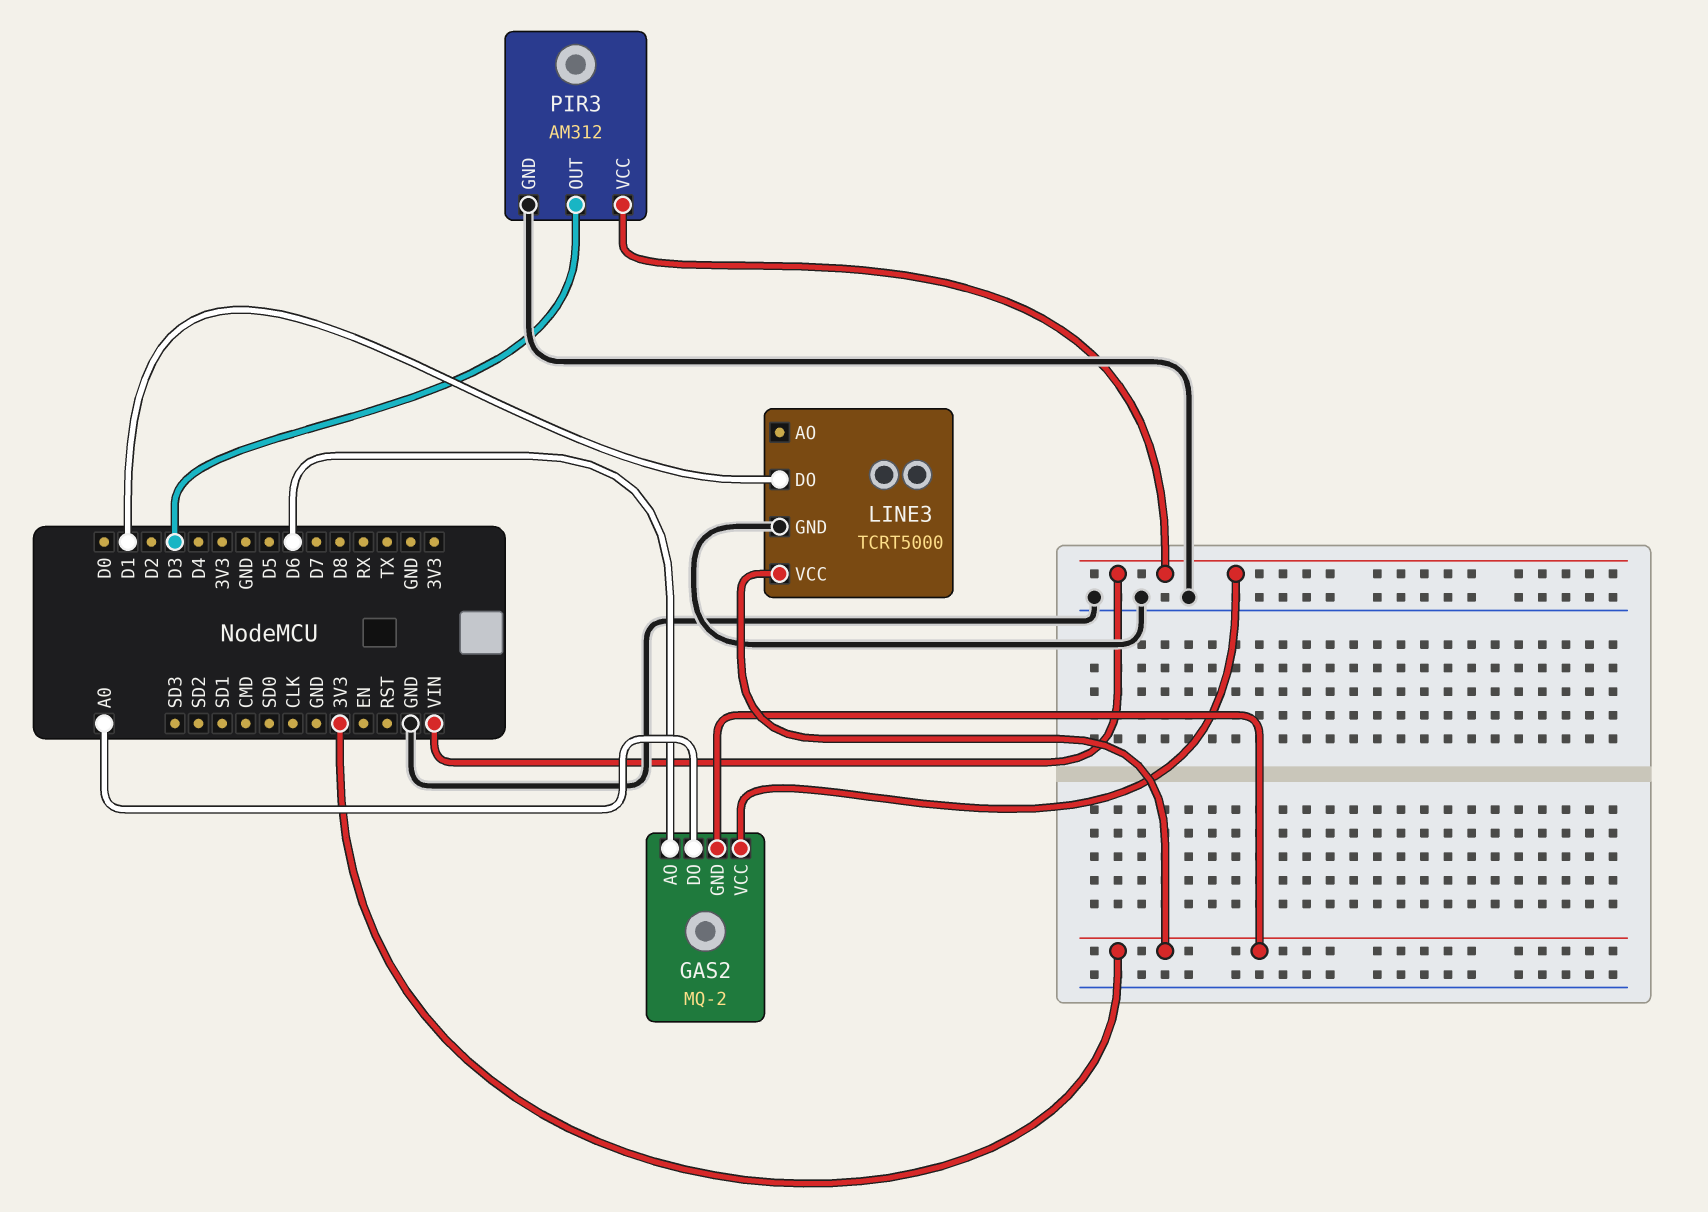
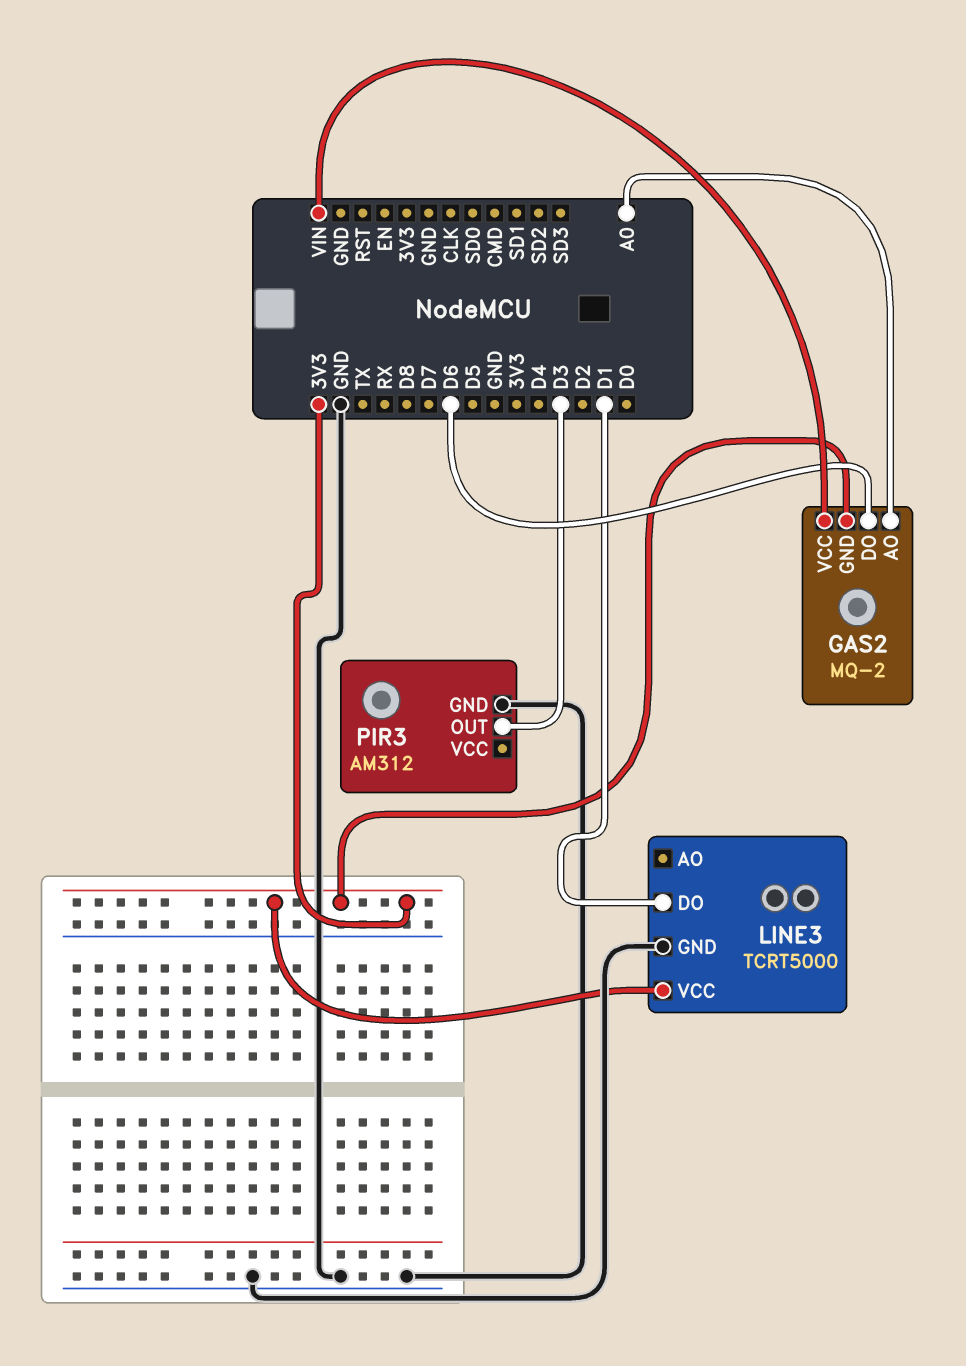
GAS2 pin AO: D6 -> A0
GAS2 pin DO: A0 -> D6
PIR3 pin VCC: VIN -> none

